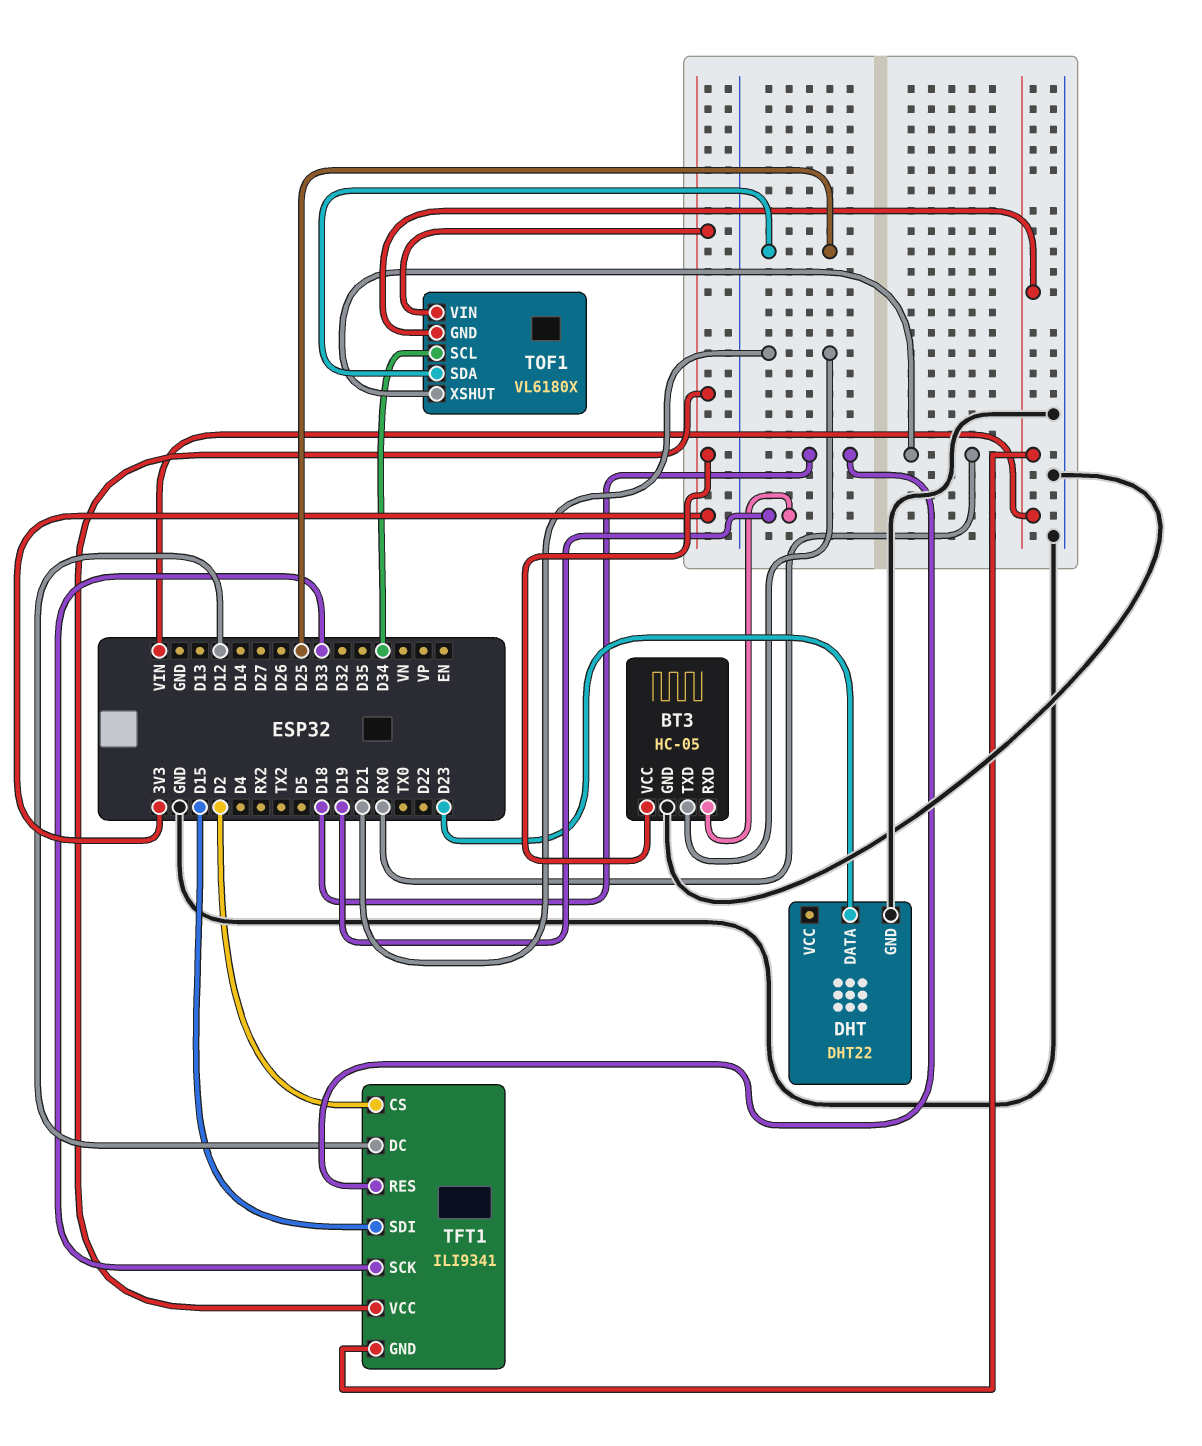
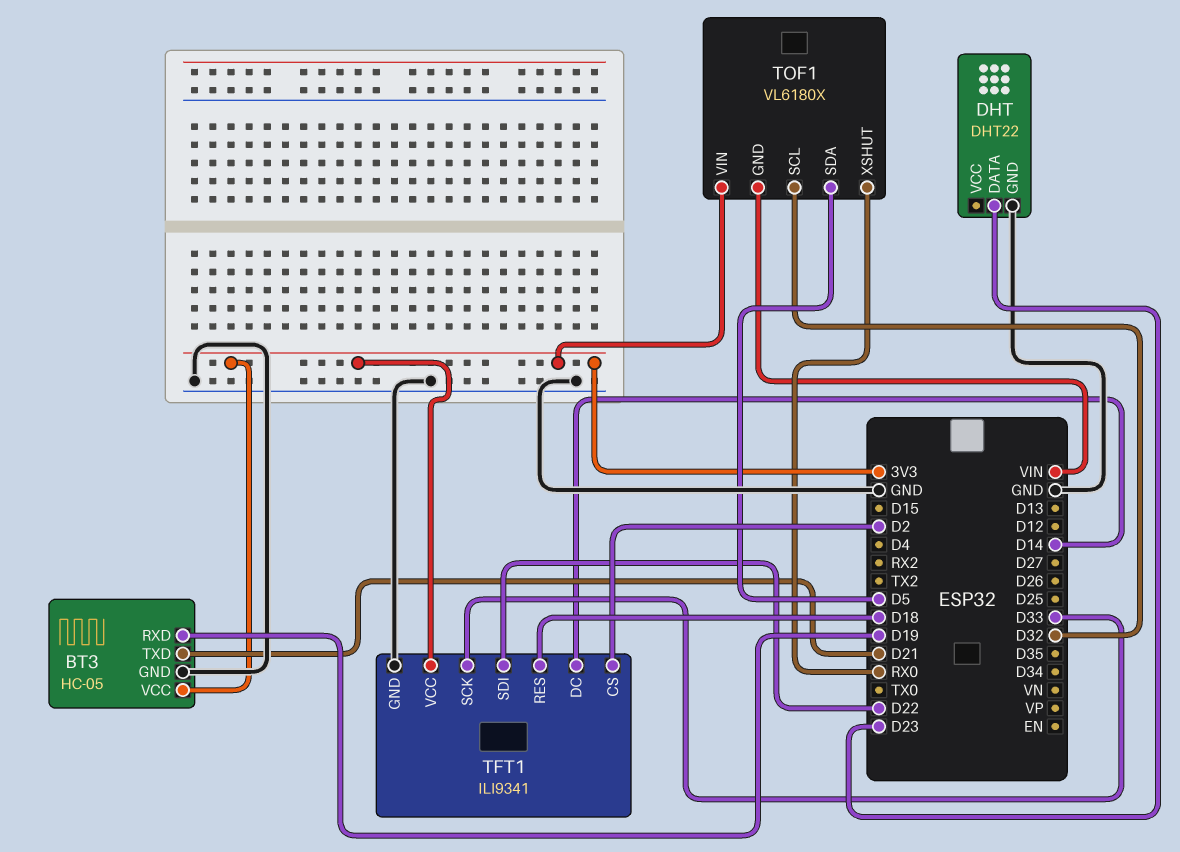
TFT1 pin DC: D12 -> D14
TFT1 pin GND: VIN -> GND
TFT1 pin SDI: D15 -> D22
TOF1 pin SCL: D34 -> D32
TOF1 pin SDA: D25 -> D5

